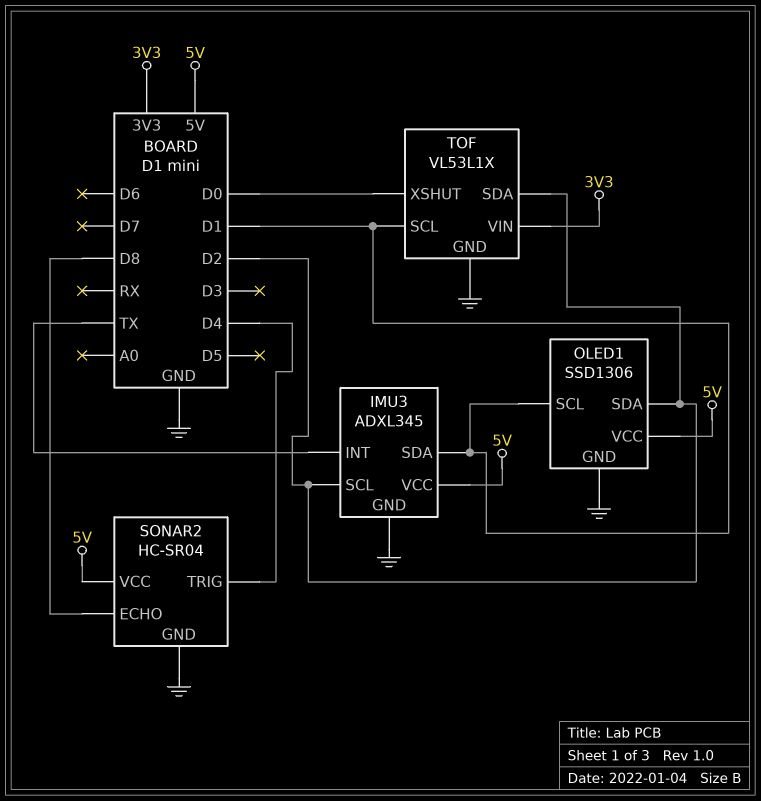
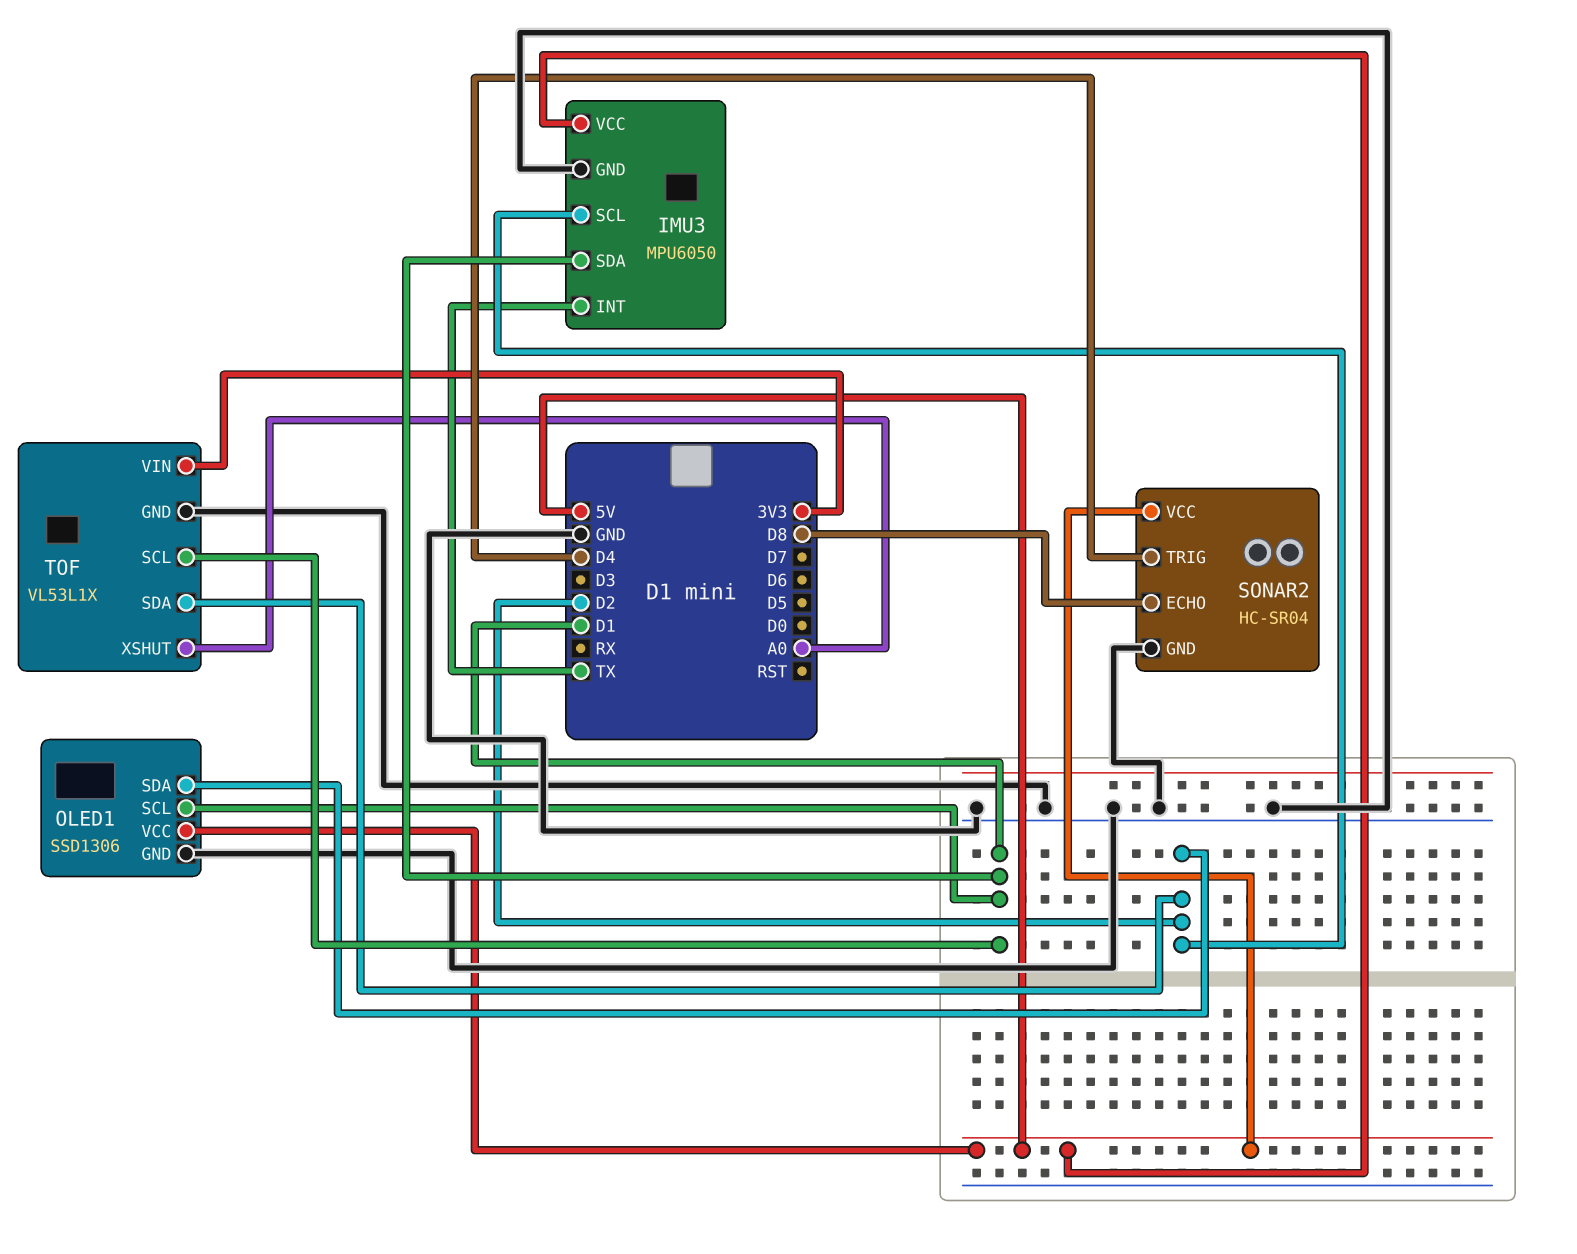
IMU3: ADXL345 -> MPU6050
TOF pin XSHUT: D0 -> A0

